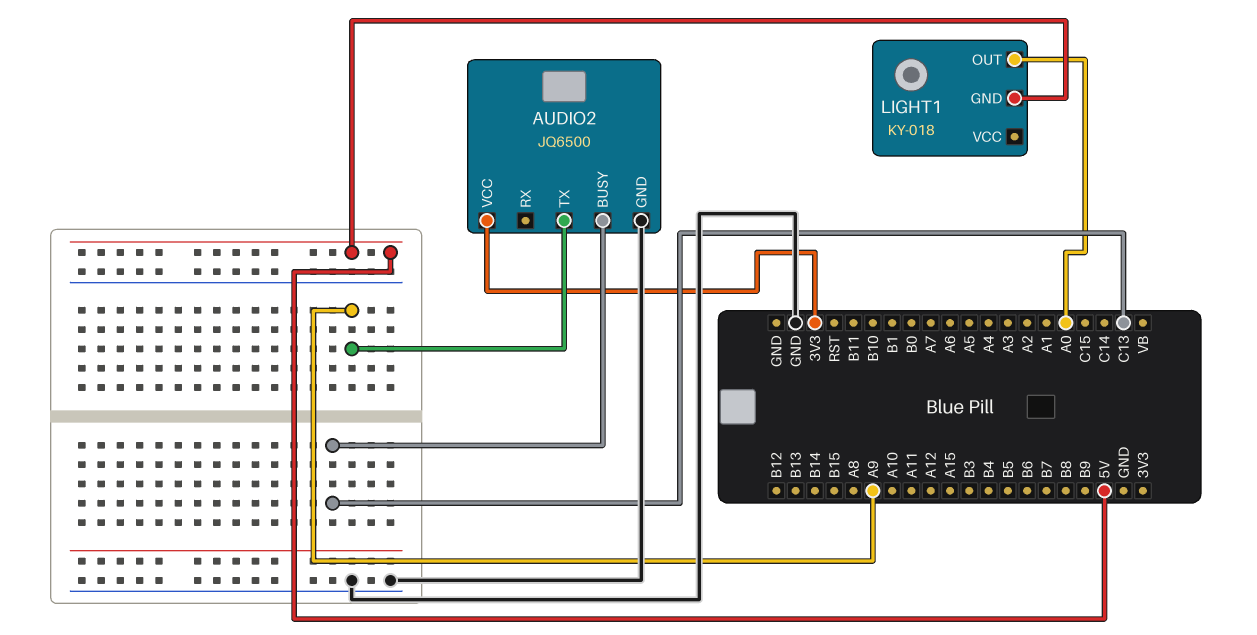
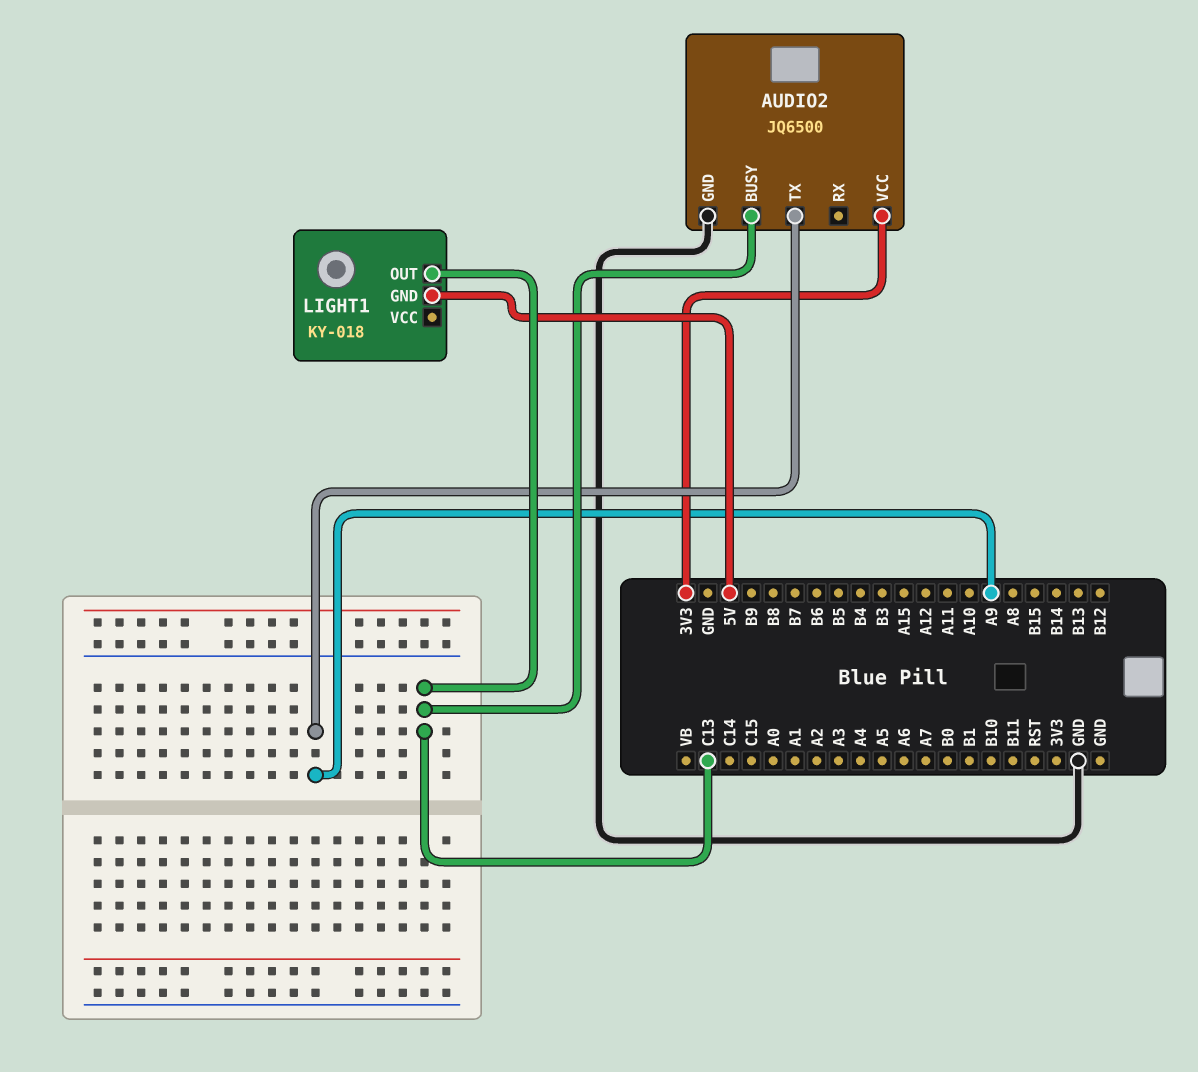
LIGHT1 pin OUT: A0 -> C13

